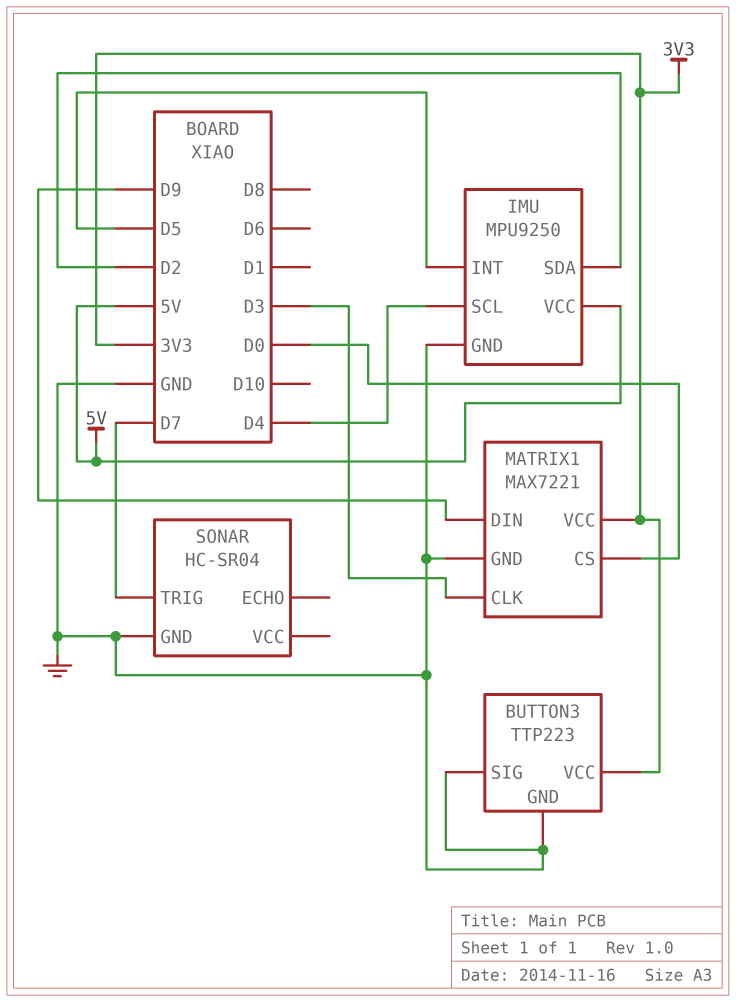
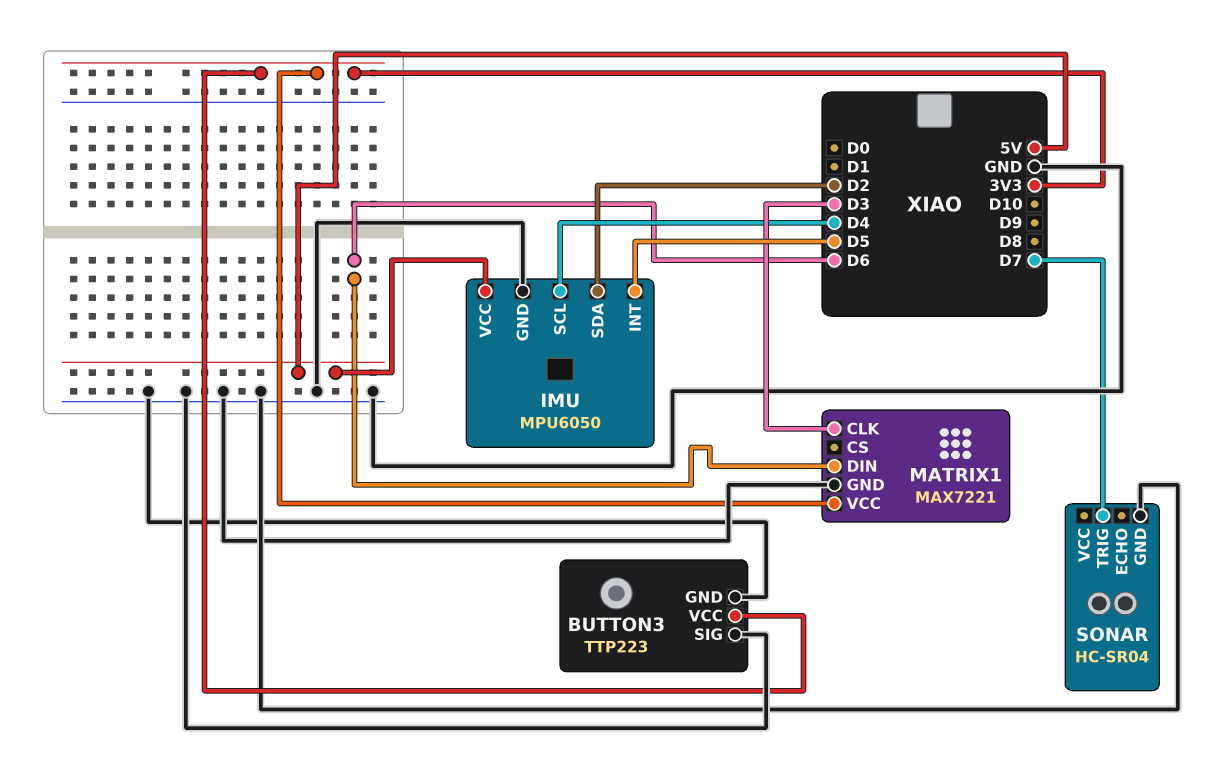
IMU: MPU9250 -> MPU6050
MATRIX1 pin CS: D0 -> none
MATRIX1 pin DIN: D9 -> D6

